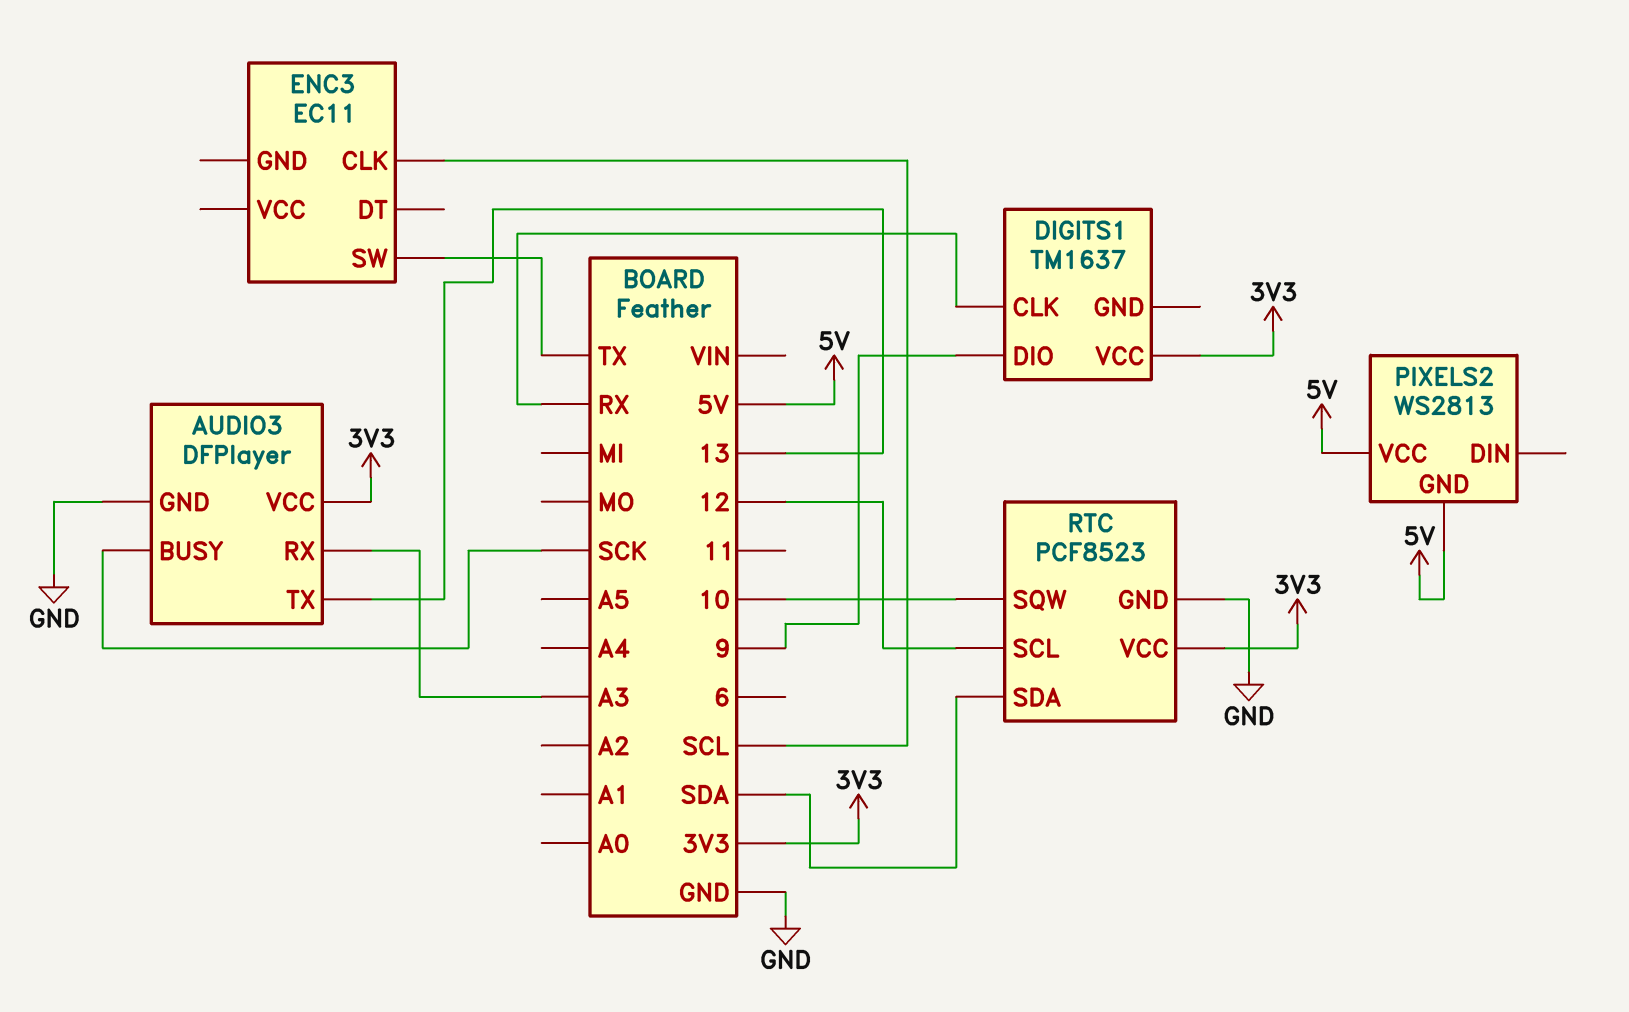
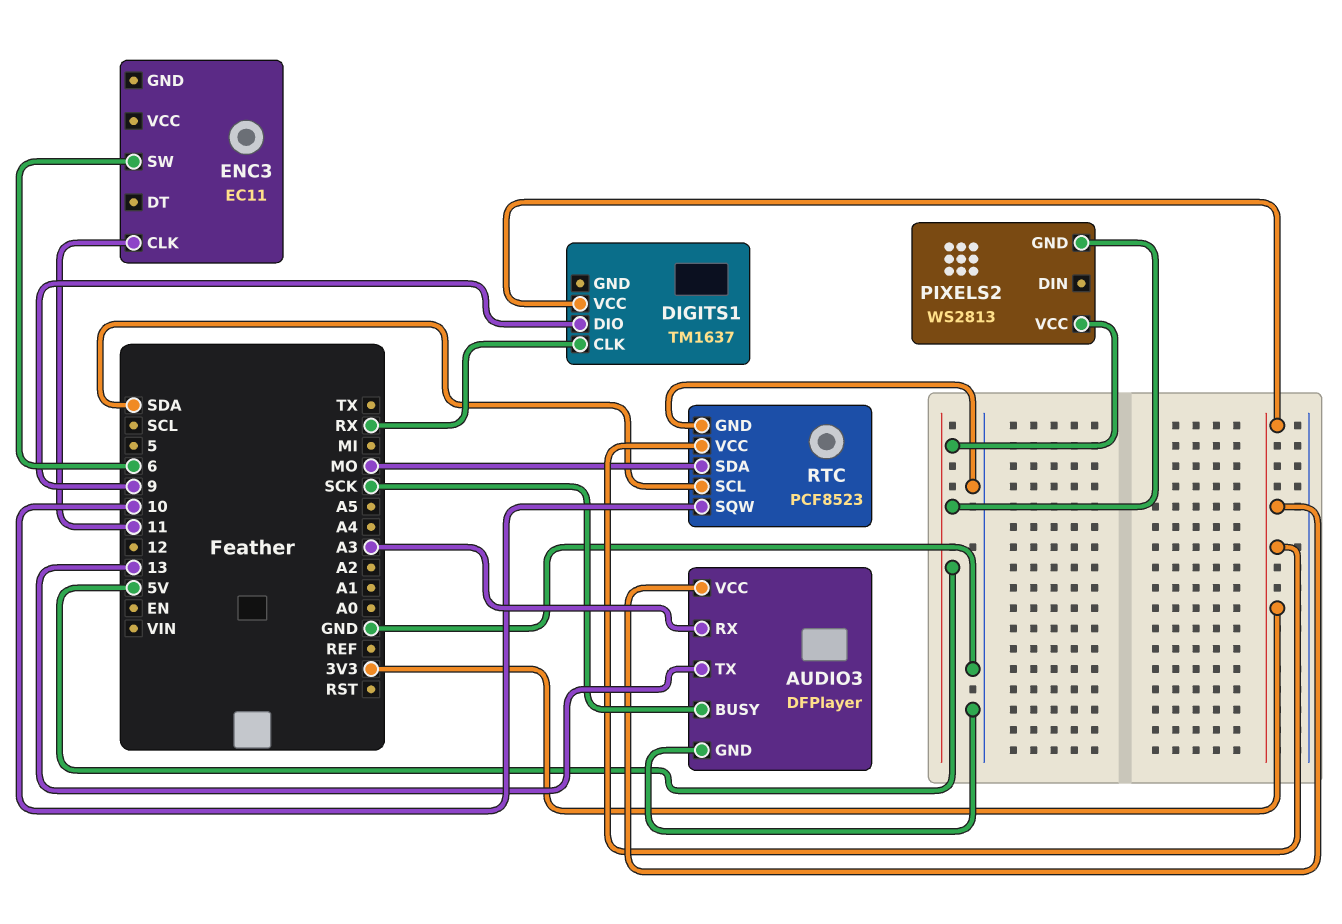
ENC3 pin CLK: SCL -> 11
ENC3 pin SW: TX -> 6
RTC pin SCL: 12 -> SDA
RTC pin SDA: SDA -> MO

